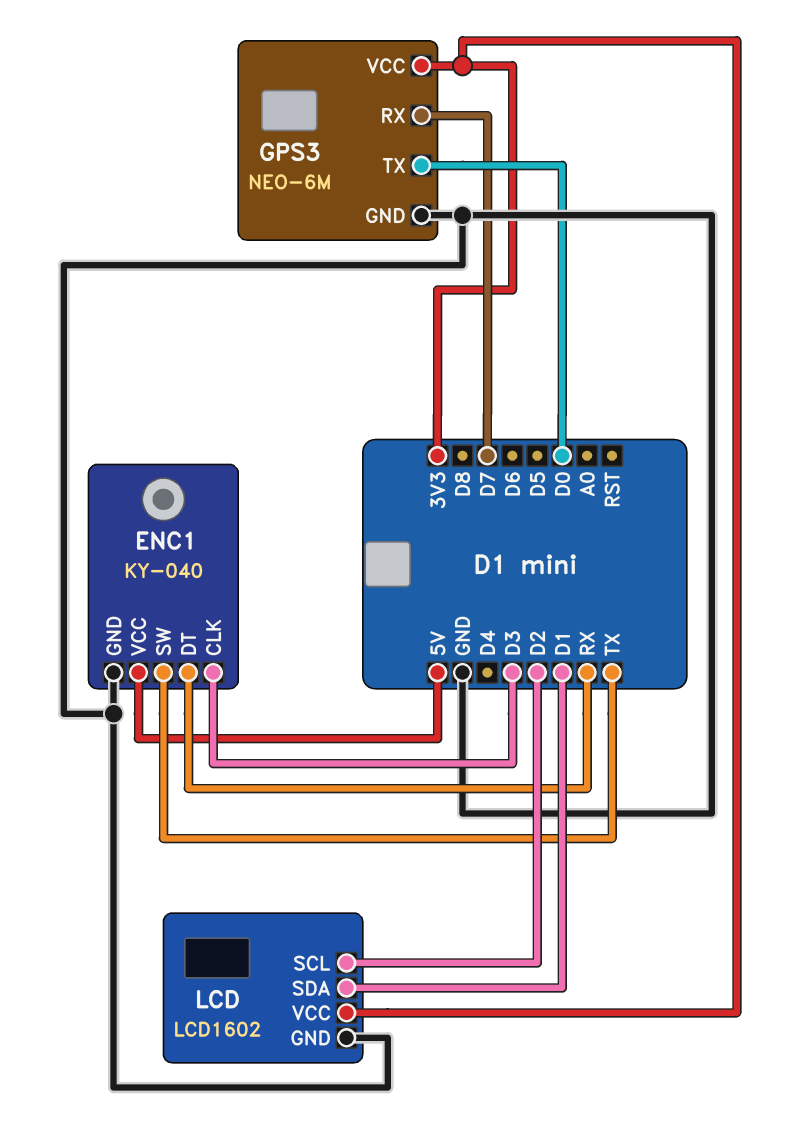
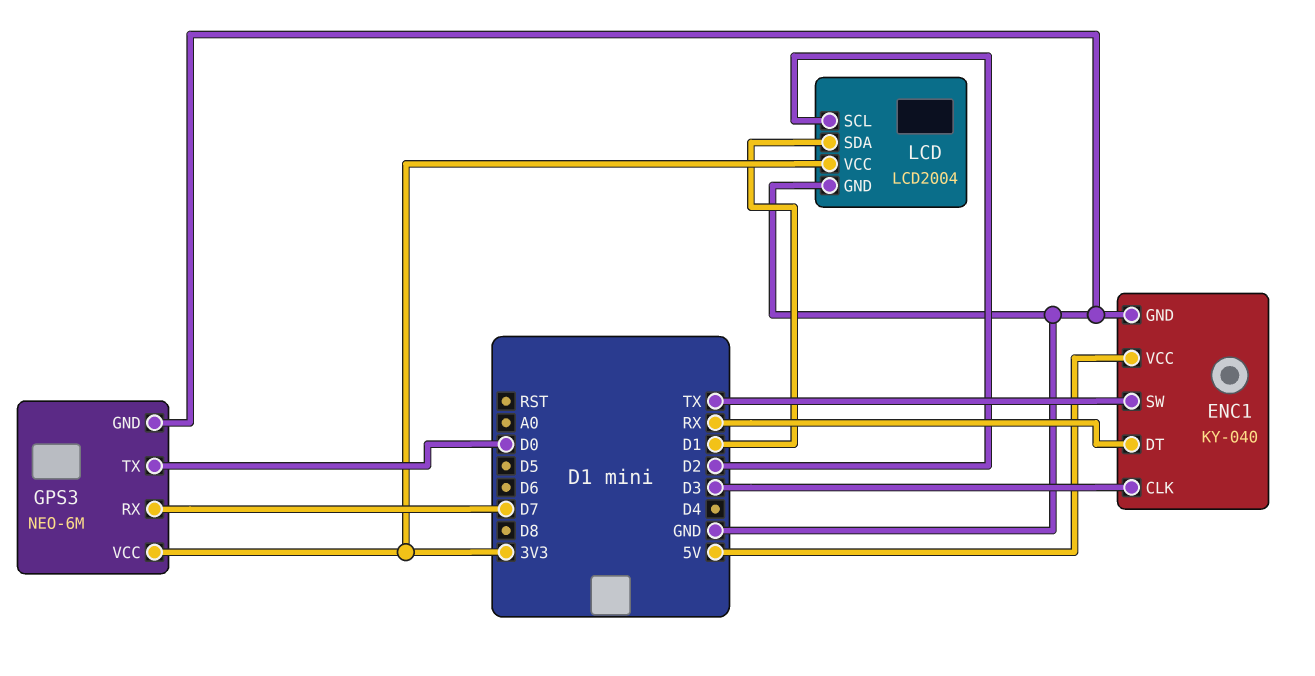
LCD: LCD1602 -> LCD2004

